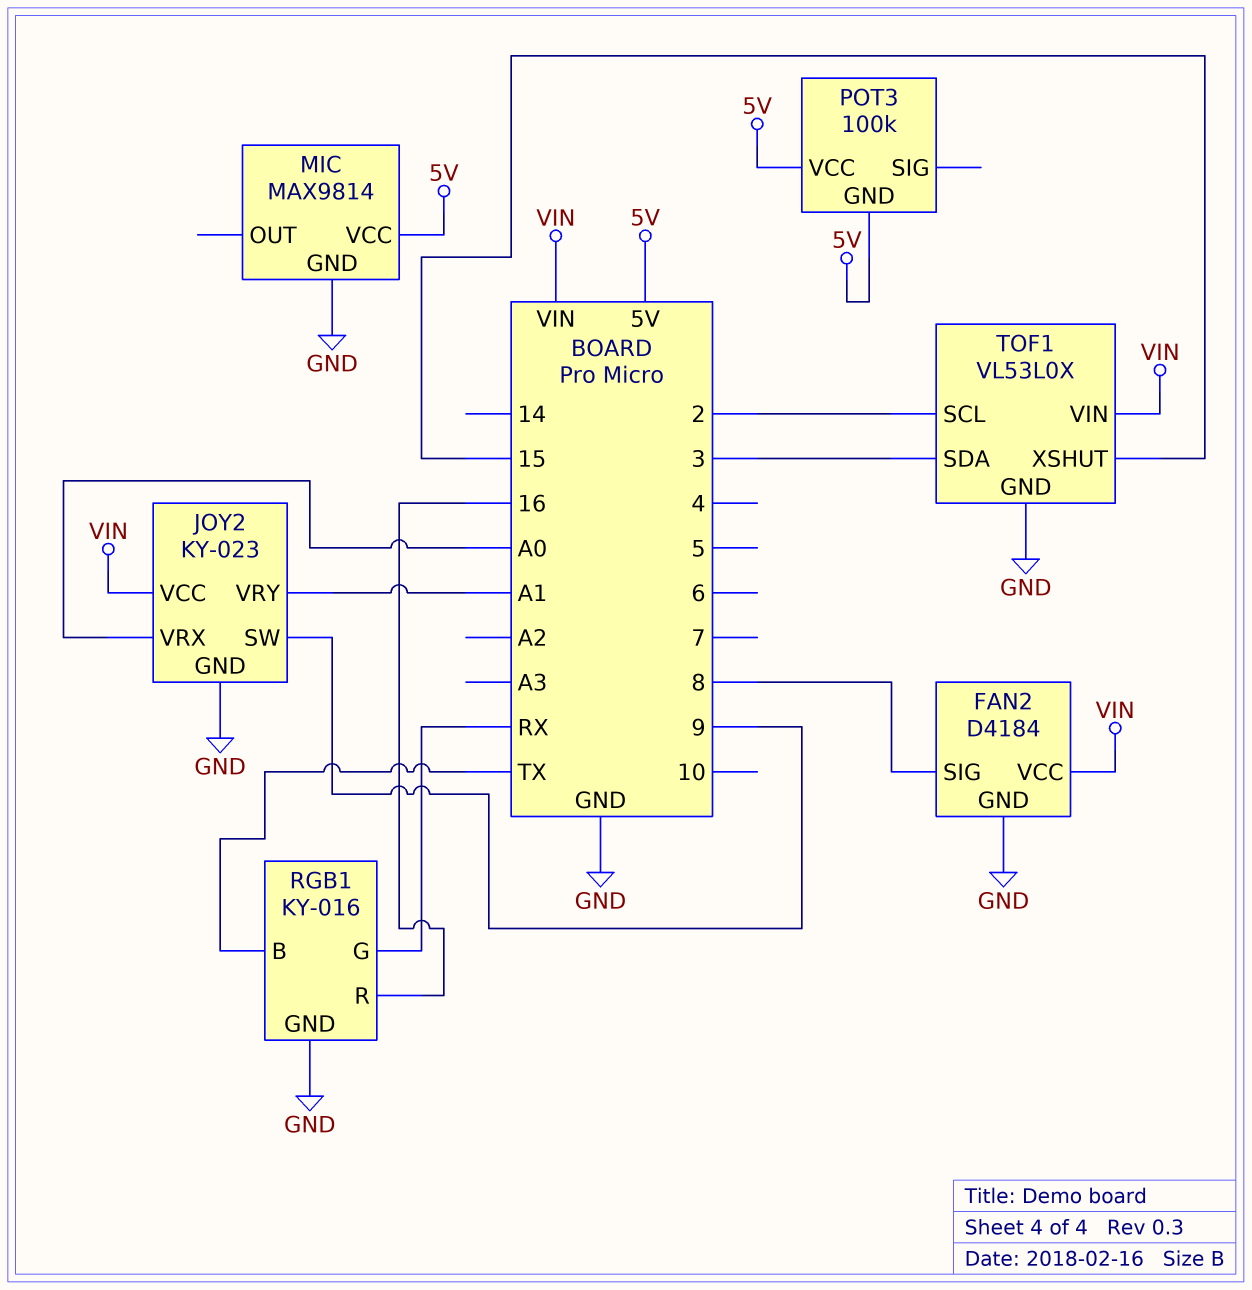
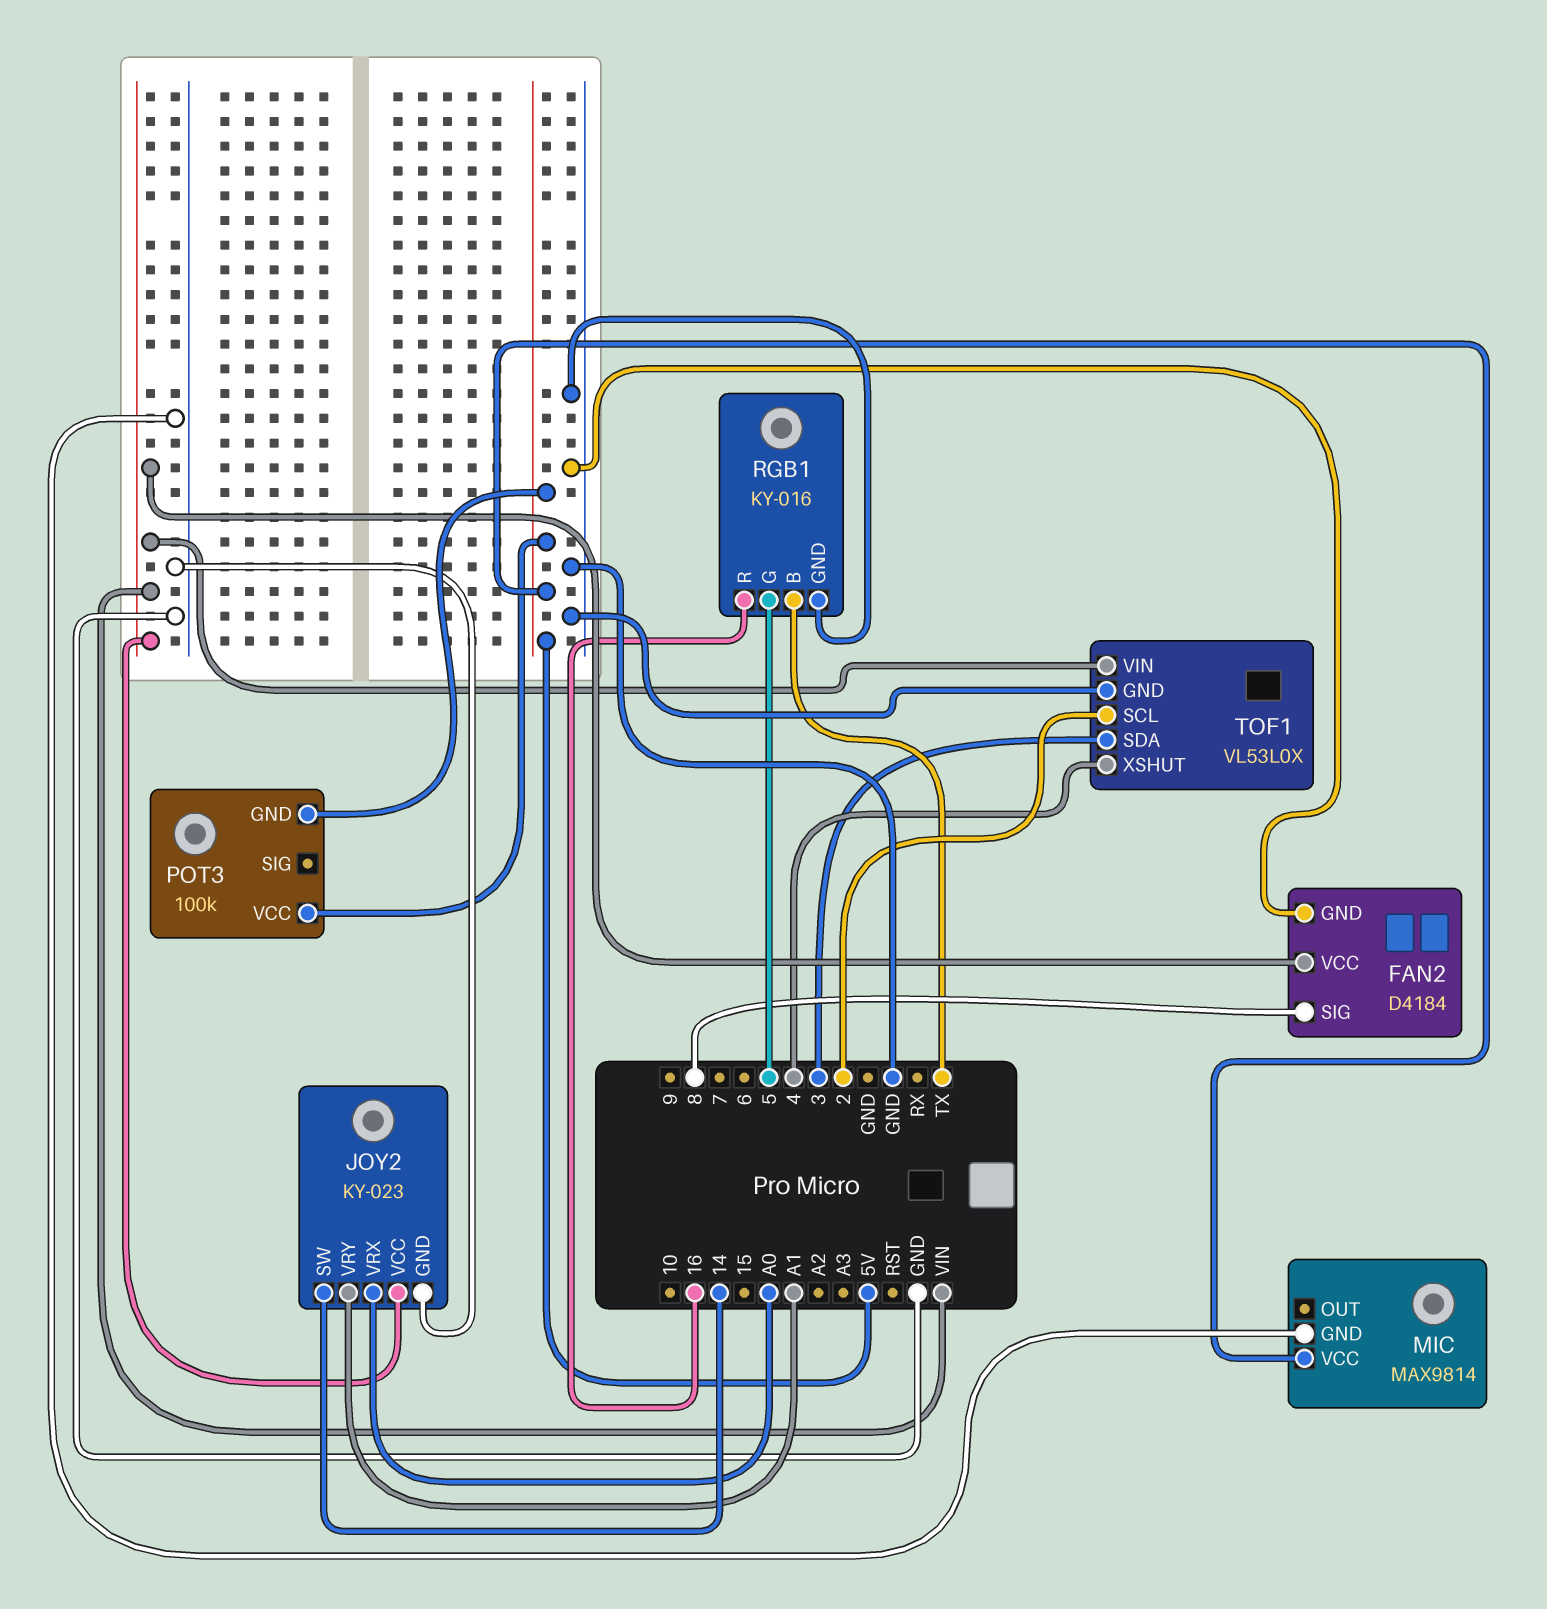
JOY2 pin SW: 9 -> 14
RGB1 pin G: RX -> 5
TOF1 pin XSHUT: 15 -> 4

